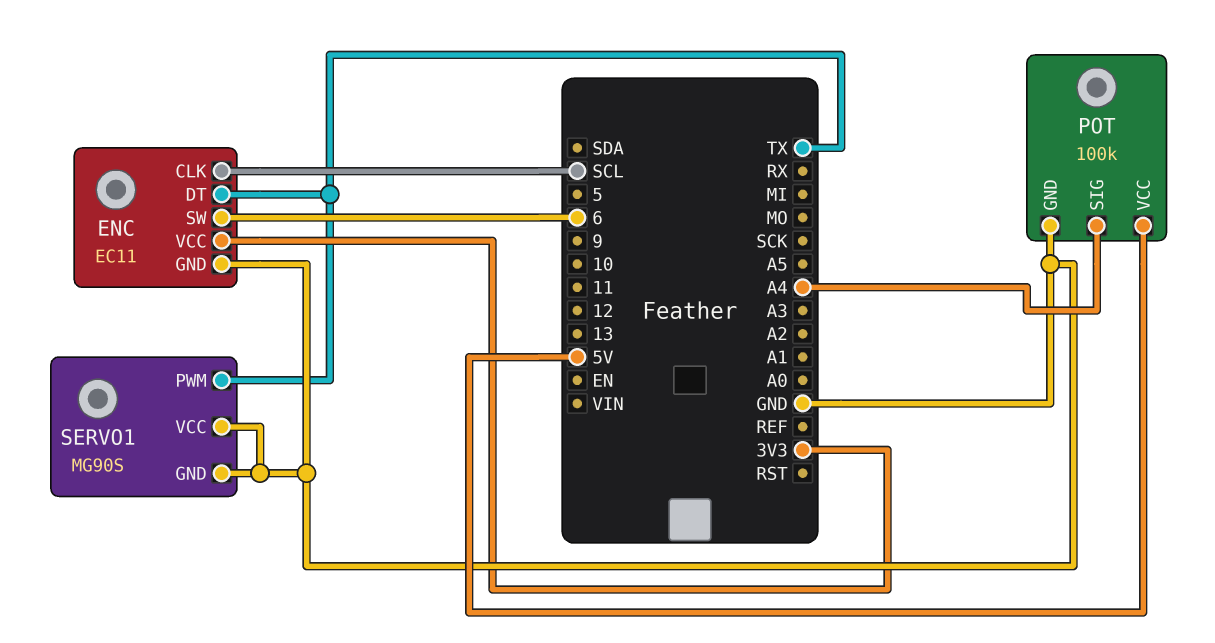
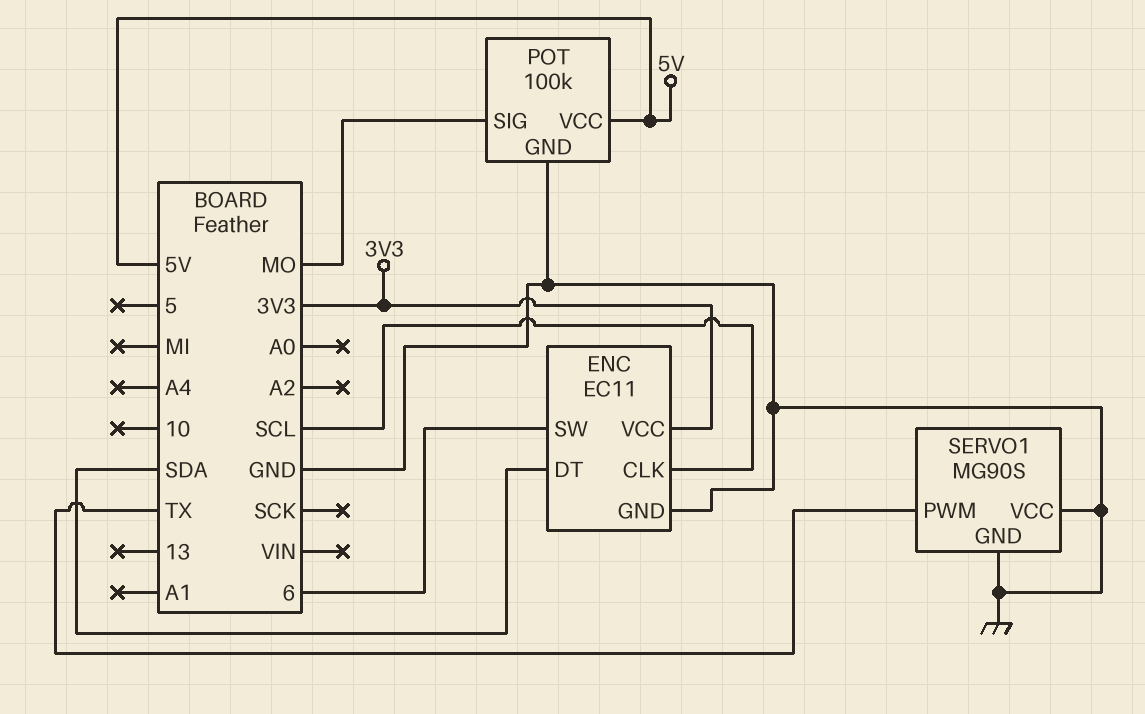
ENC pin DT: TX -> SDA
POT pin SIG: A4 -> MO

